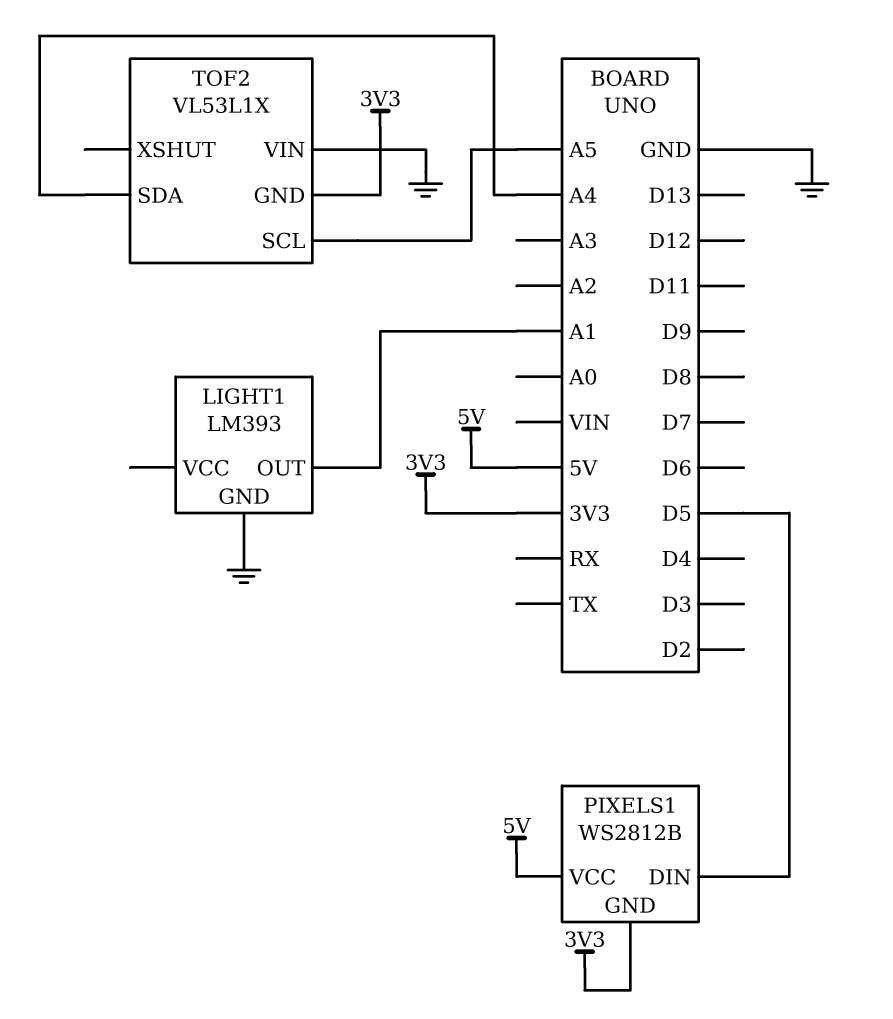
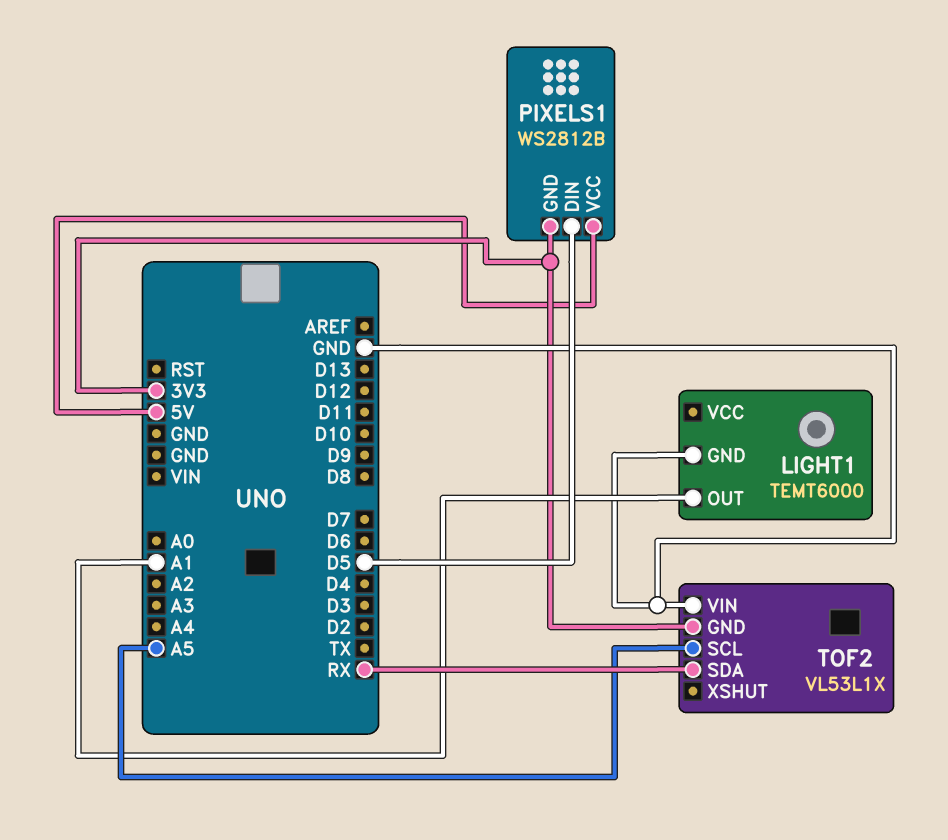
LIGHT1: LM393 -> TEMT6000
TOF2 pin SDA: A4 -> RX

